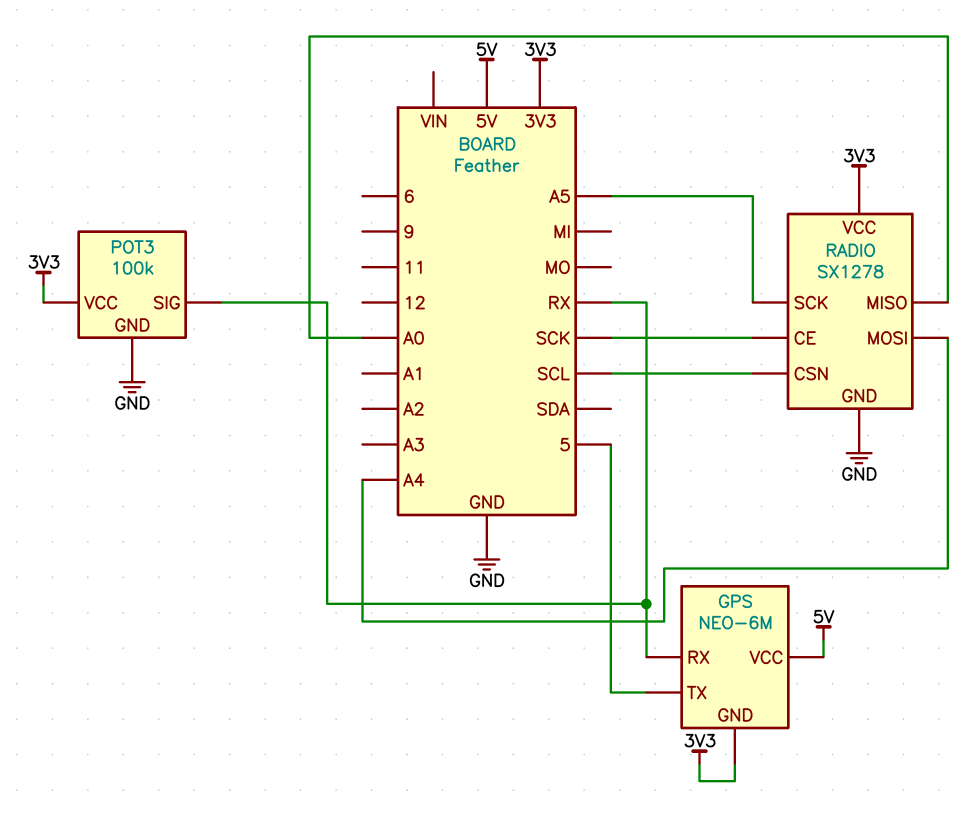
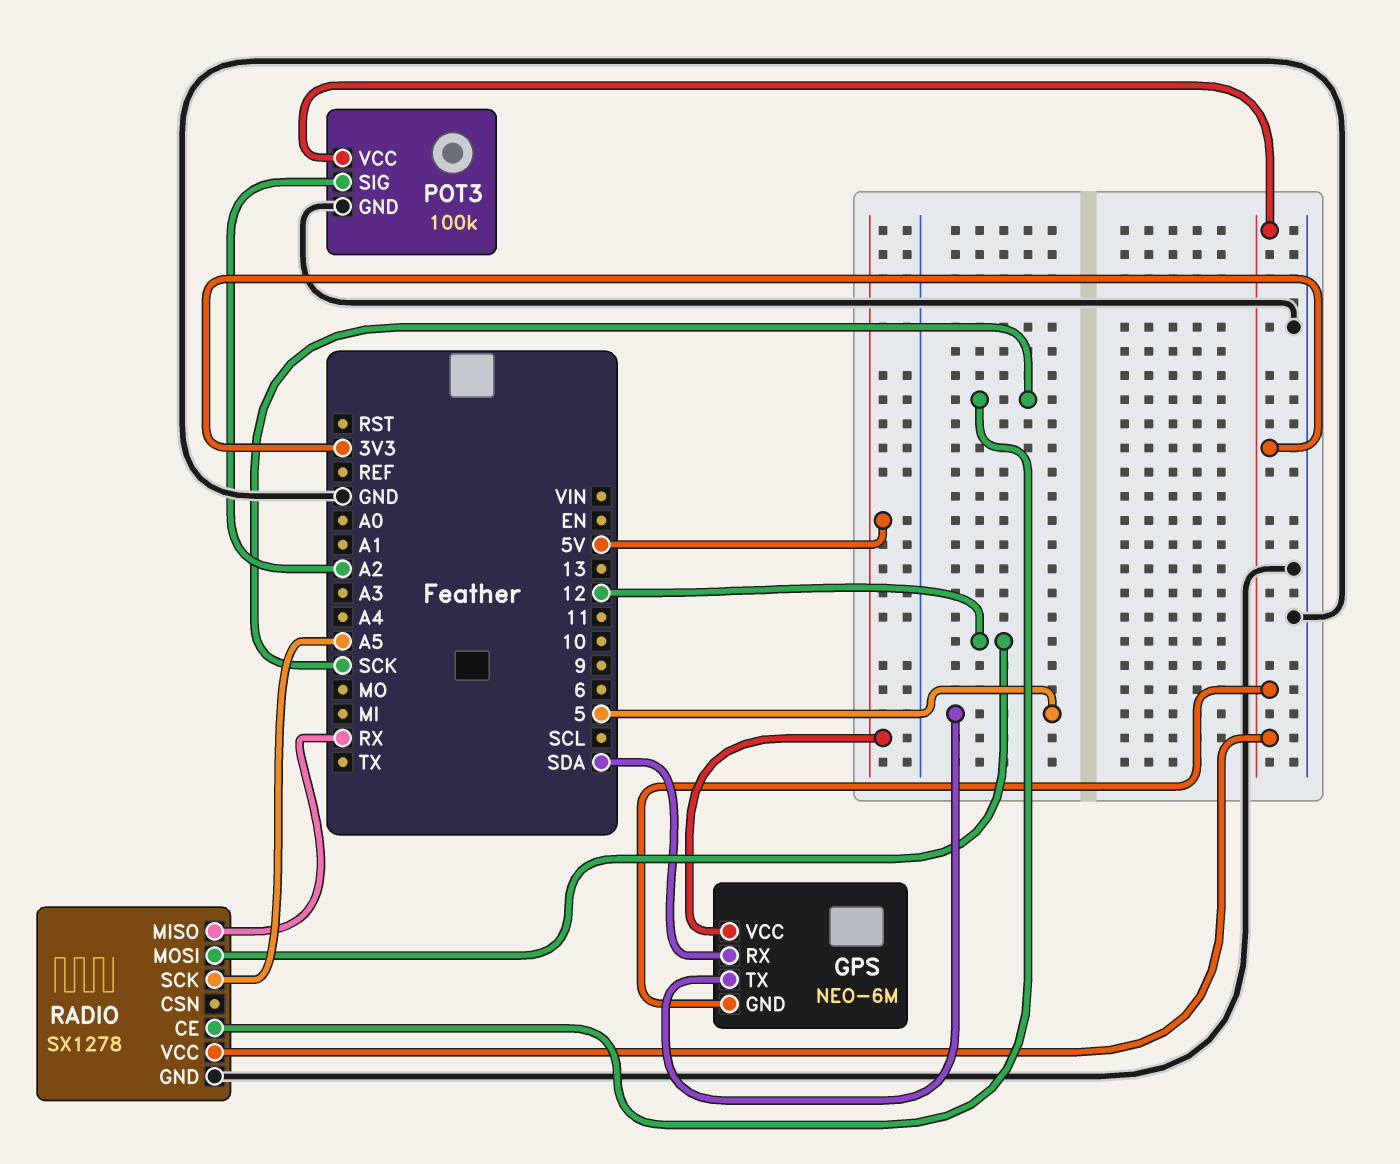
GPS pin RX: RX -> SDA
POT3 pin SIG: RX -> A2
RADIO pin CSN: SCL -> none
RADIO pin MISO: A0 -> RX
RADIO pin MOSI: A4 -> 12

